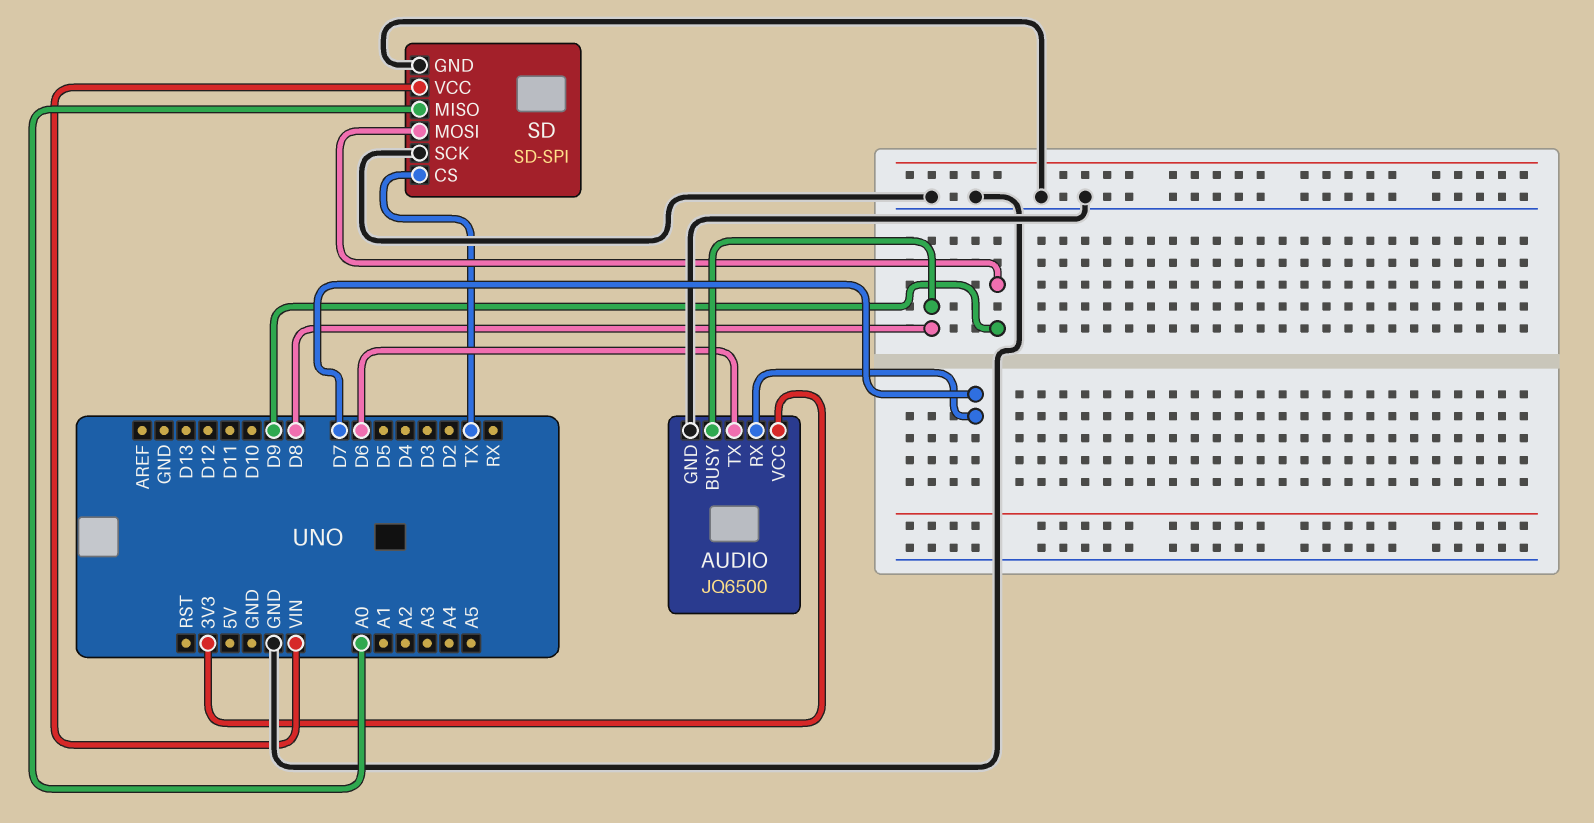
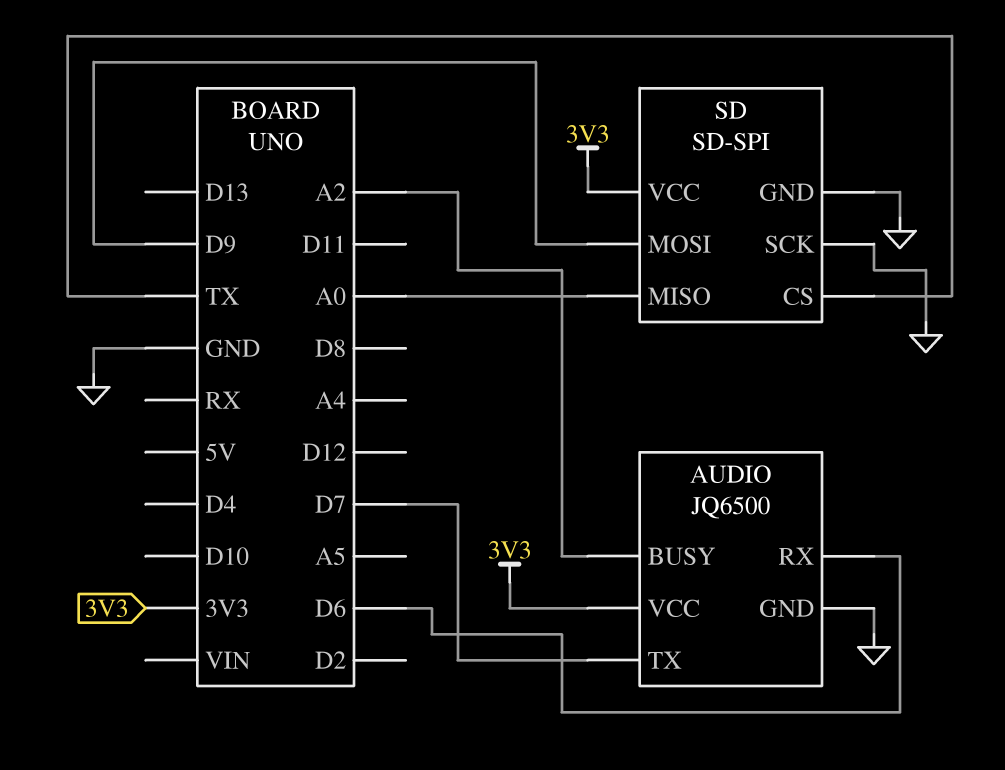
AUDIO pin BUSY: D8 -> A2
AUDIO pin RX: D7 -> D6
AUDIO pin TX: D6 -> D7
SD pin VCC: VIN -> 3V3

